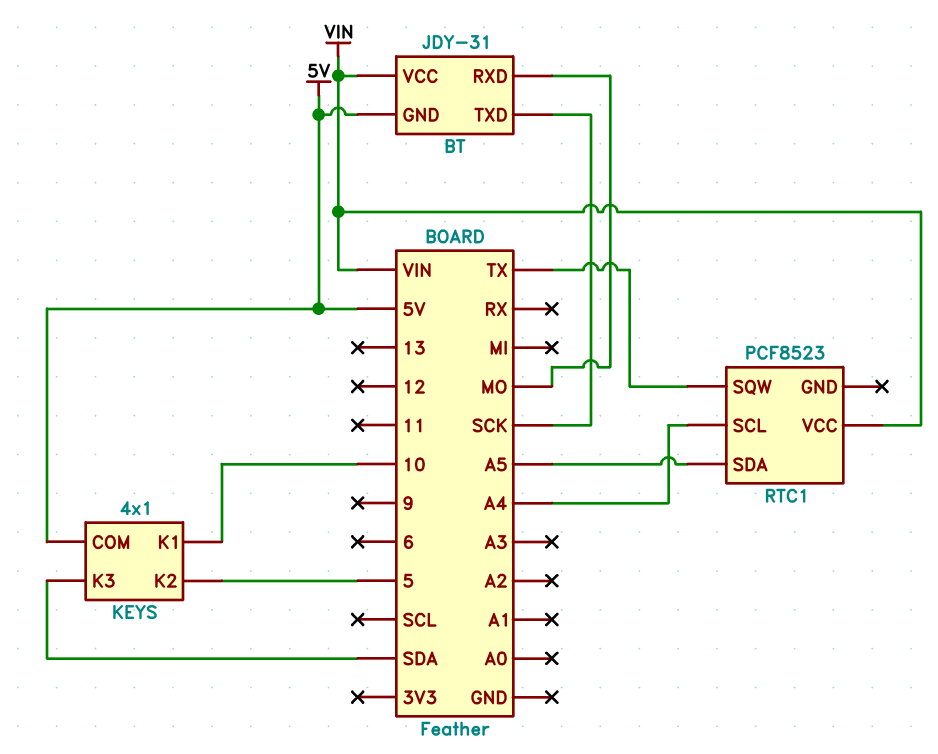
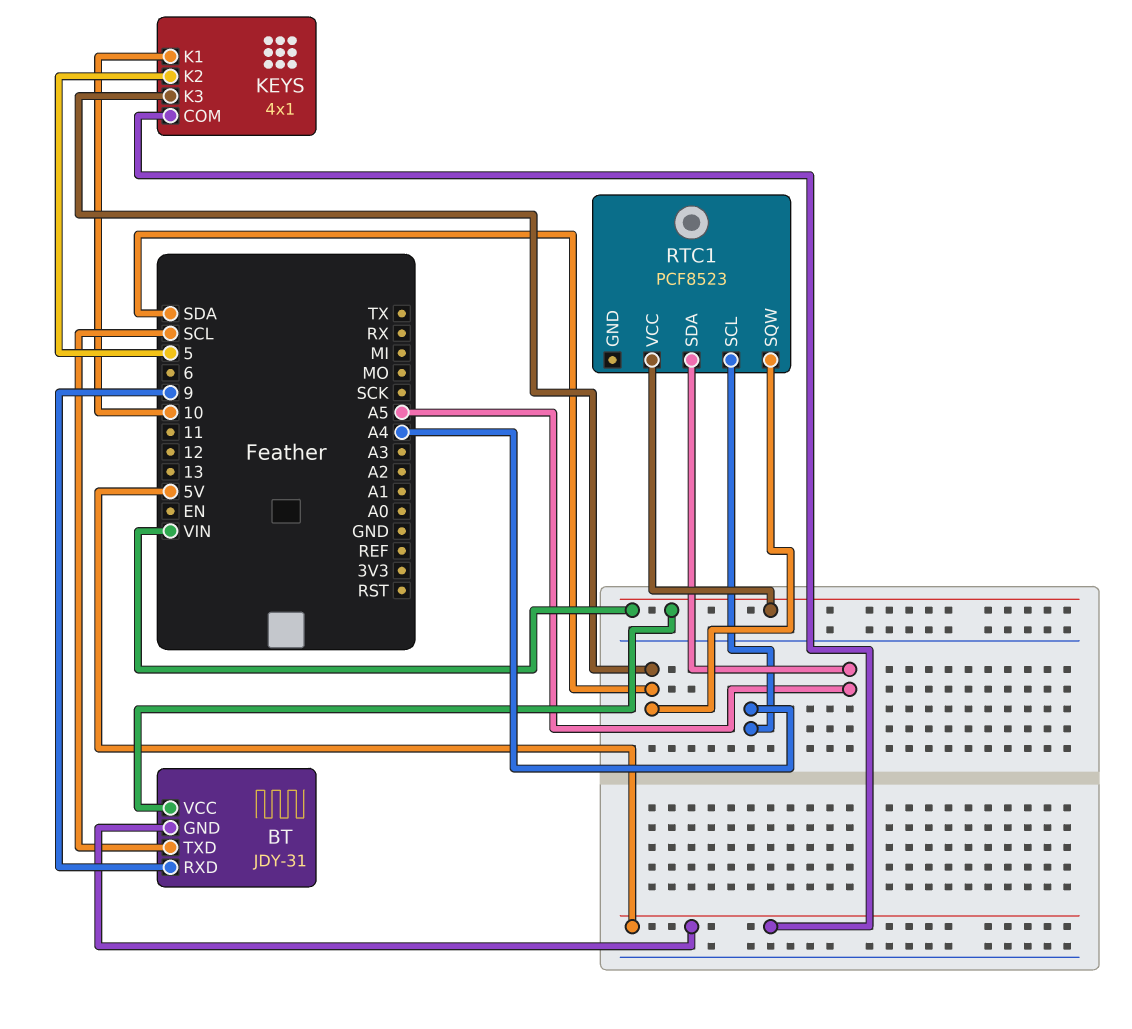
BT pin RXD: MO -> 9
BT pin TXD: SCK -> SCL
RTC1 pin SQW: TX -> SDA

